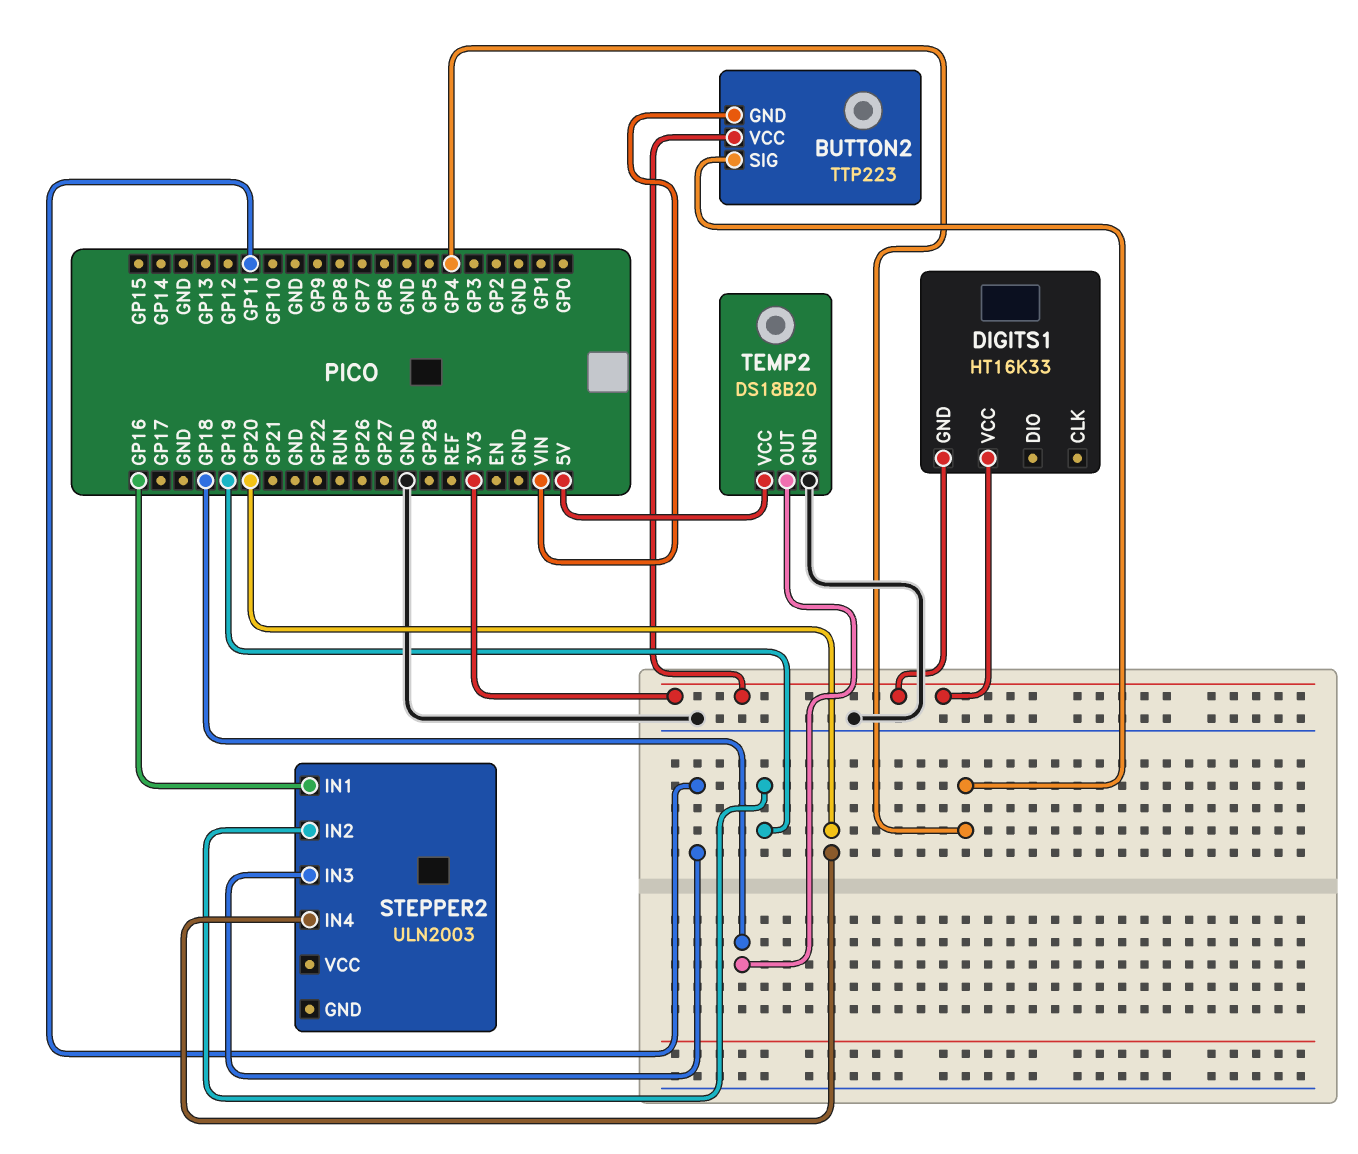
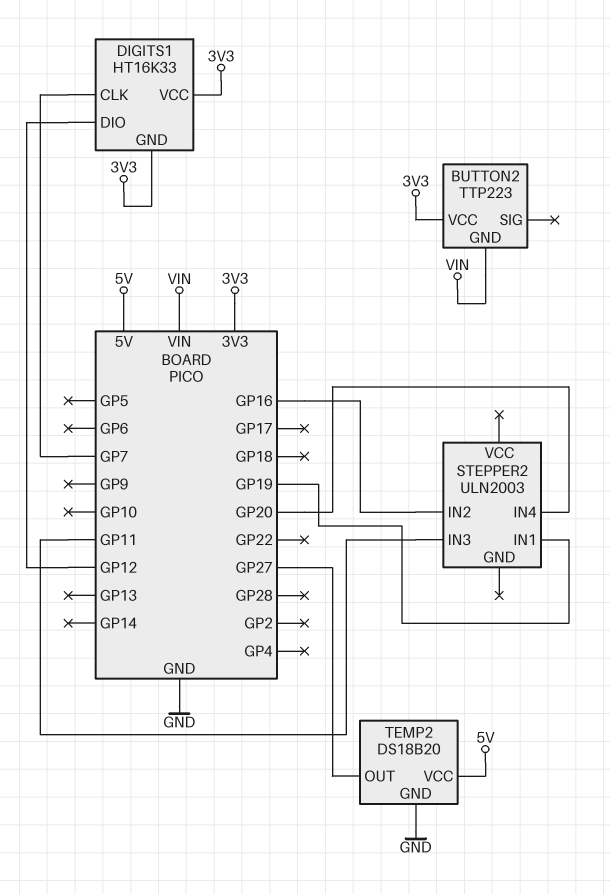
BUTTON2 pin SIG: GP4 -> none
DIGITS1 pin CLK: none -> GP7
DIGITS1 pin DIO: none -> GP12
STEPPER2 pin IN1: GP16 -> GP19
STEPPER2 pin IN2: GP19 -> GP16
TEMP2 pin OUT: GP18 -> GP27

